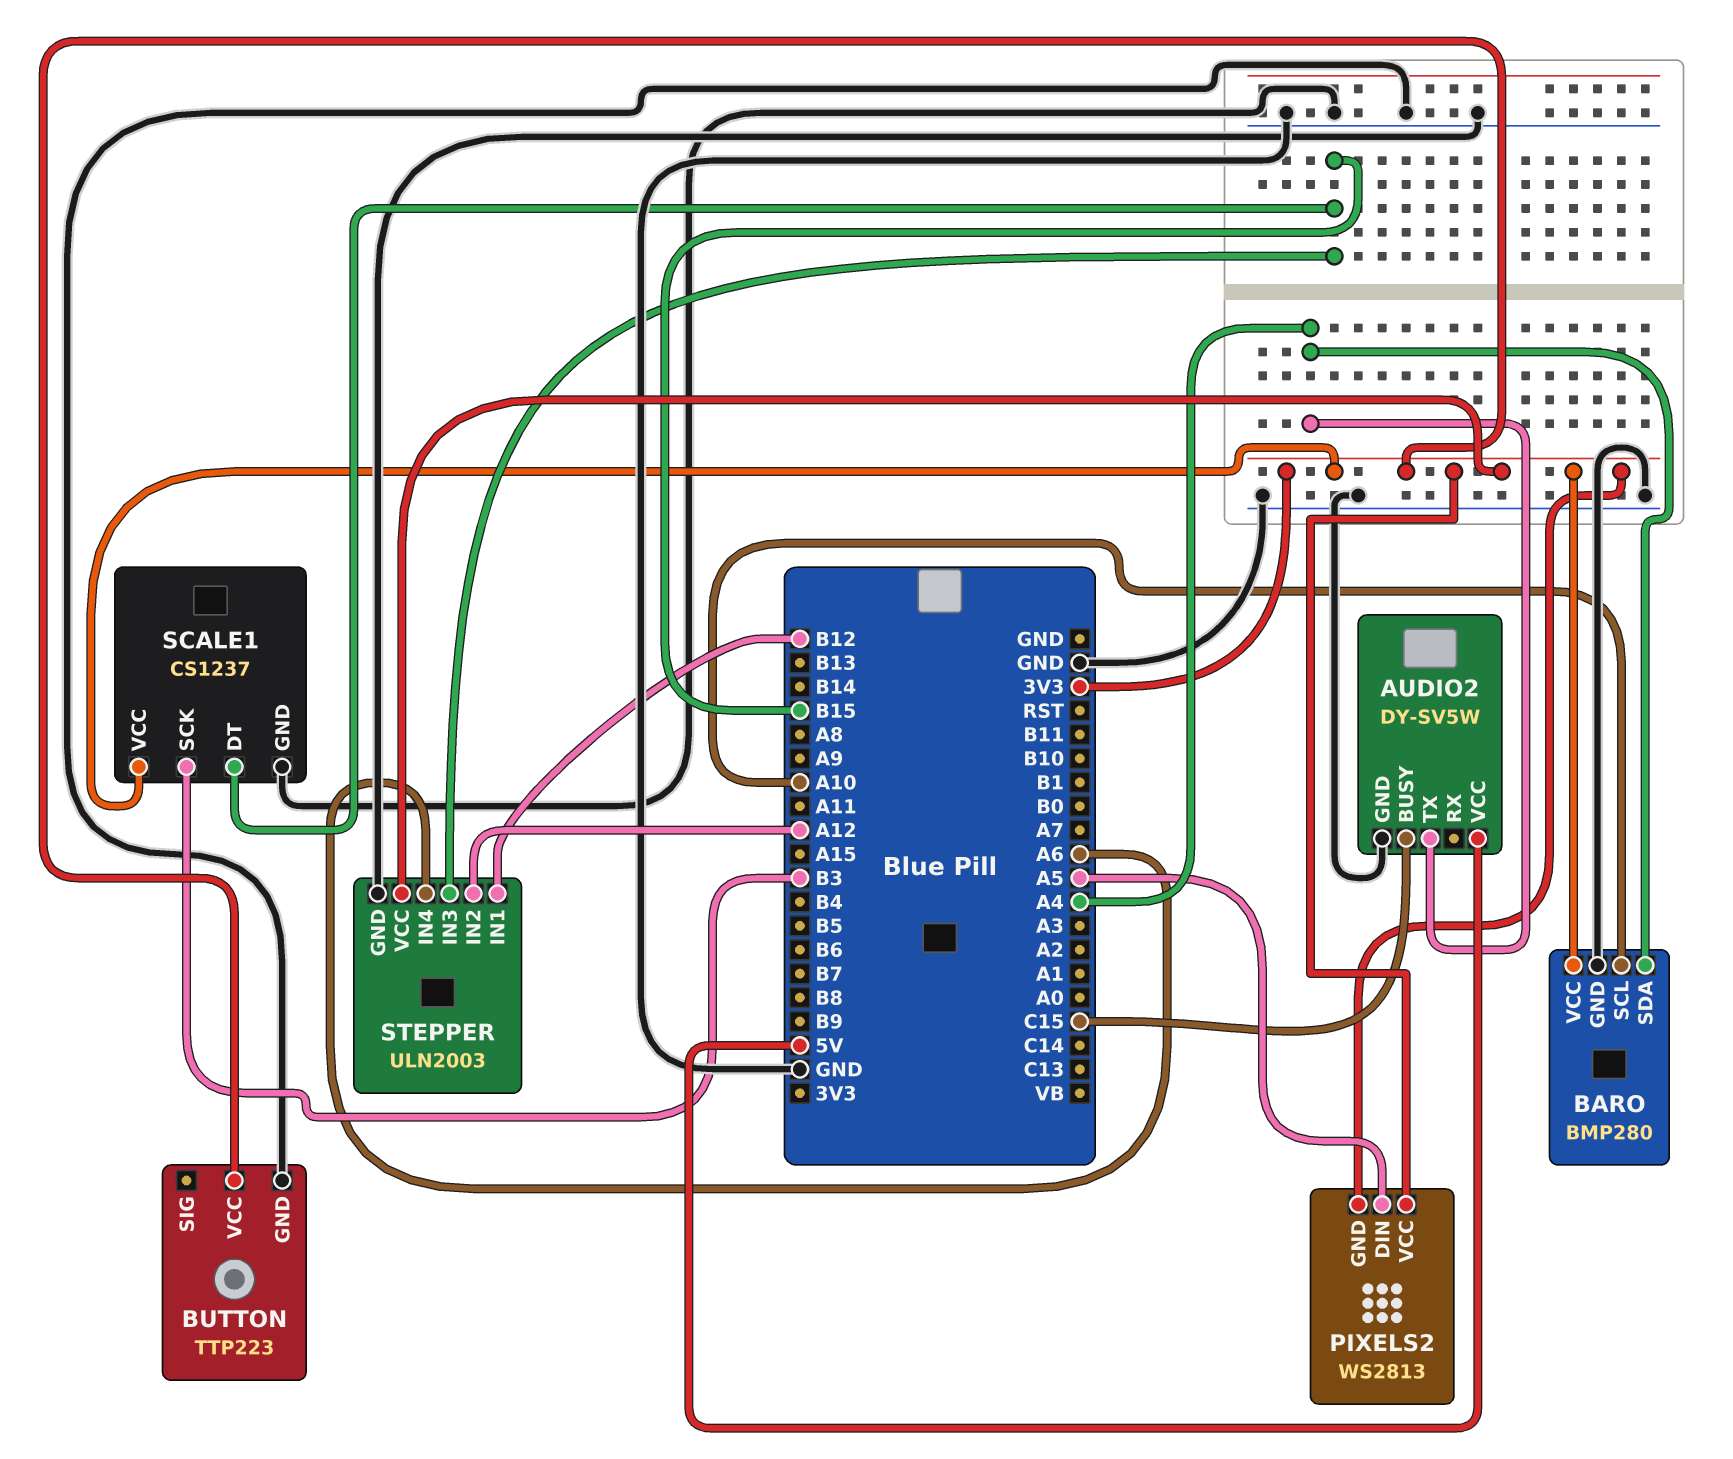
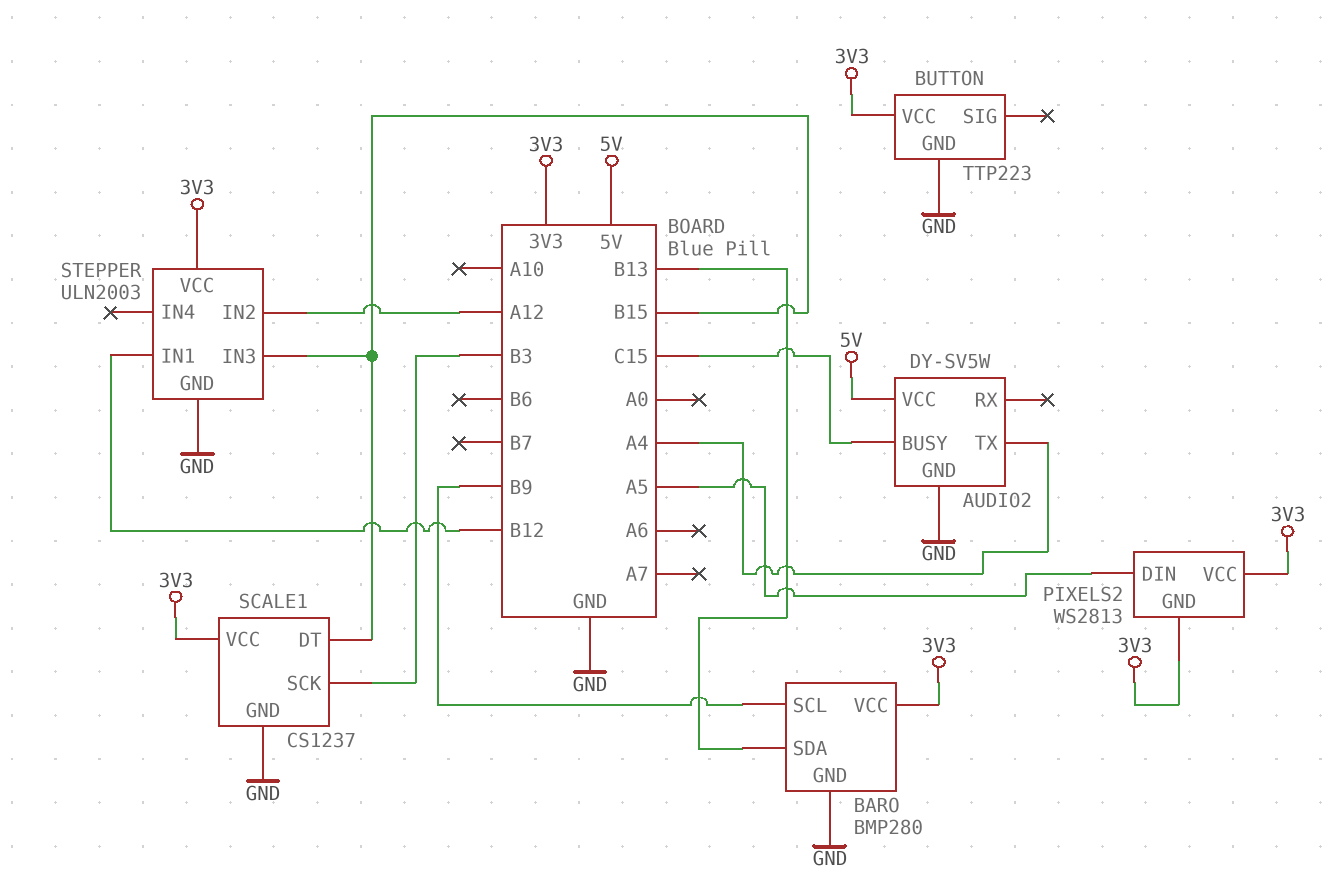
BARO pin SCL: A10 -> B9
BARO pin SDA: A4 -> B13
STEPPER pin IN4: A6 -> none

